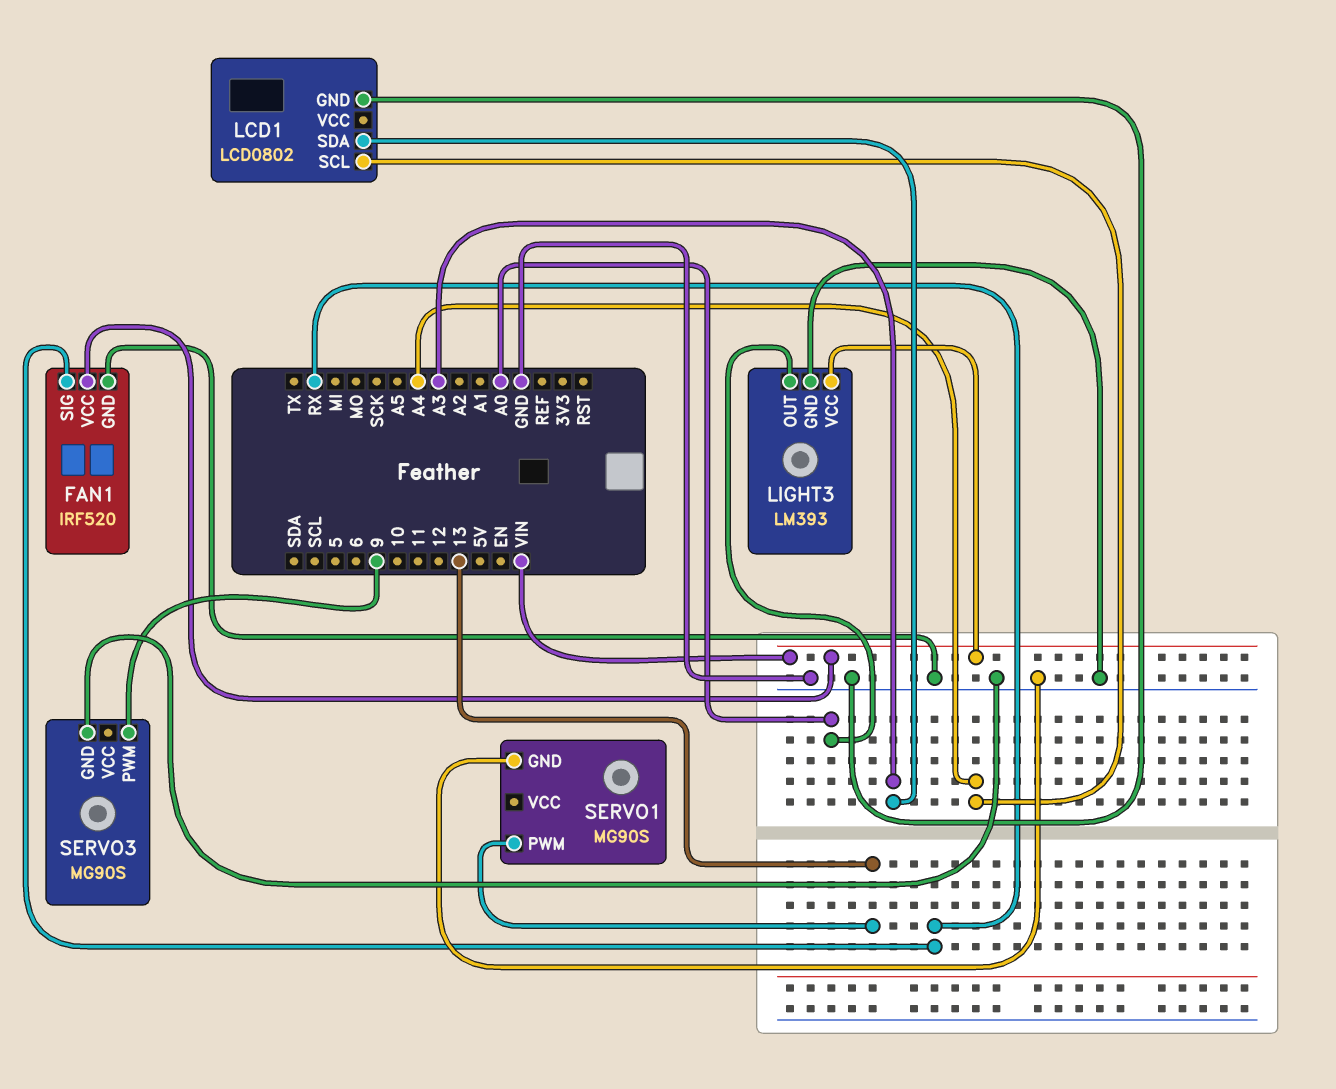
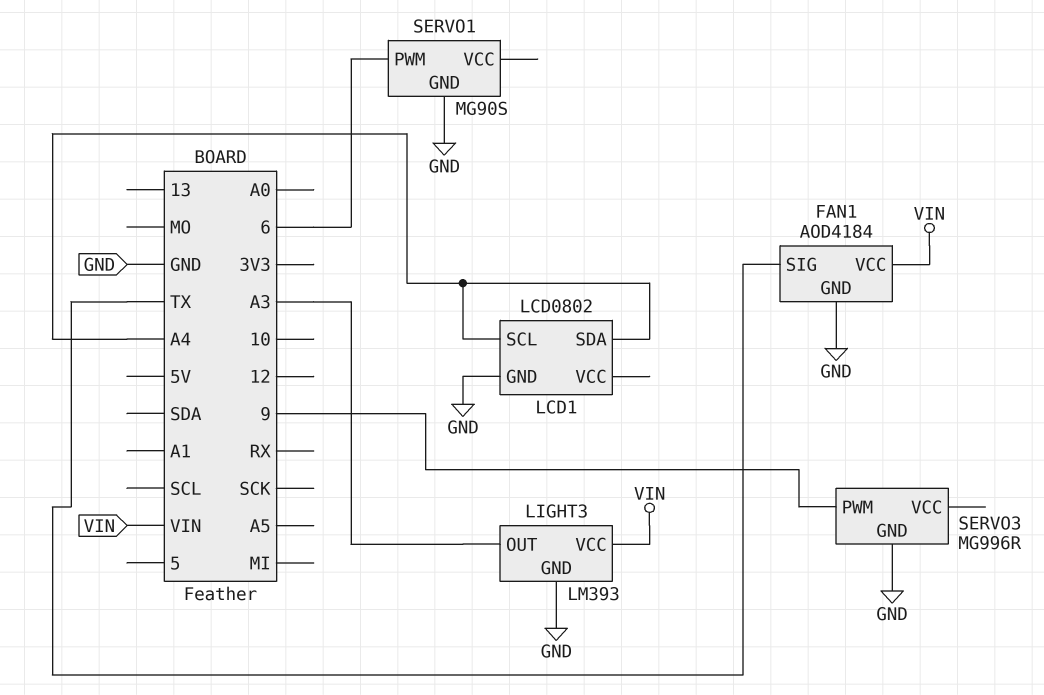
FAN1: IRF520 -> AOD4184
FAN1 pin SIG: RX -> TX
LCD1 pin SDA: A3 -> A4
LIGHT3 pin OUT: A0 -> A3
SERVO1 pin PWM: 13 -> 6
SERVO3: MG90S -> MG996R

